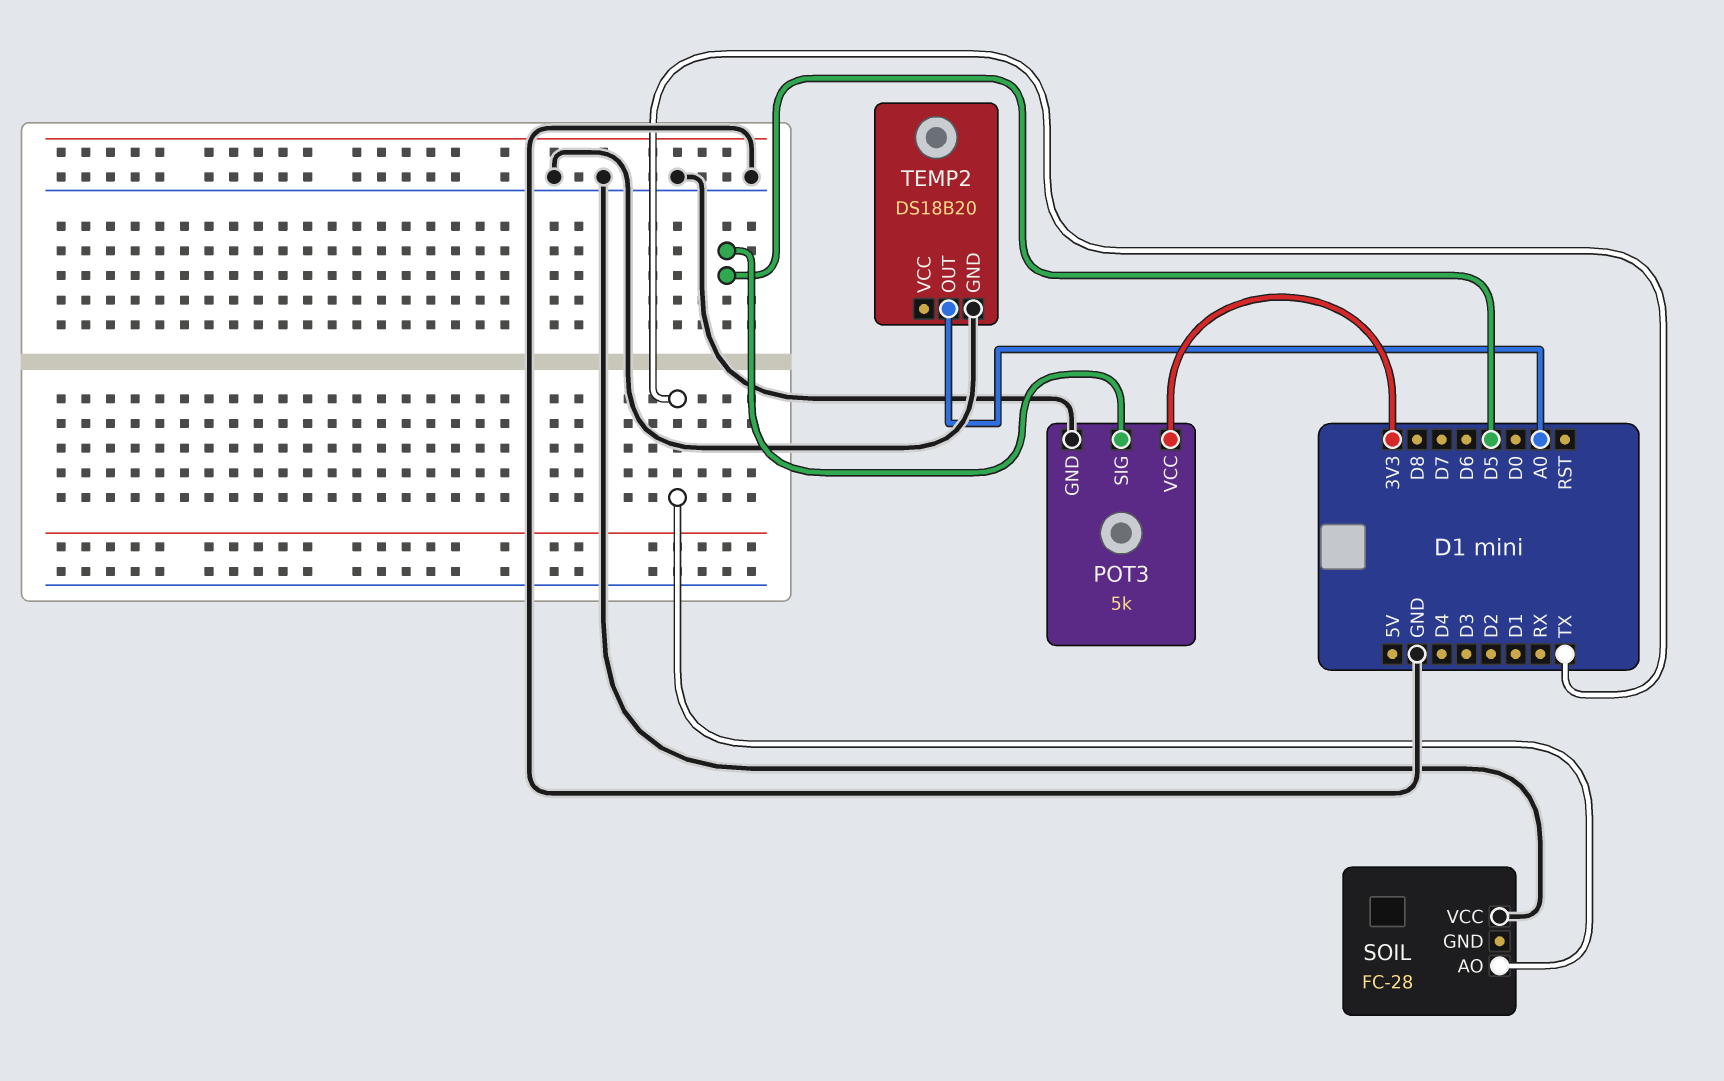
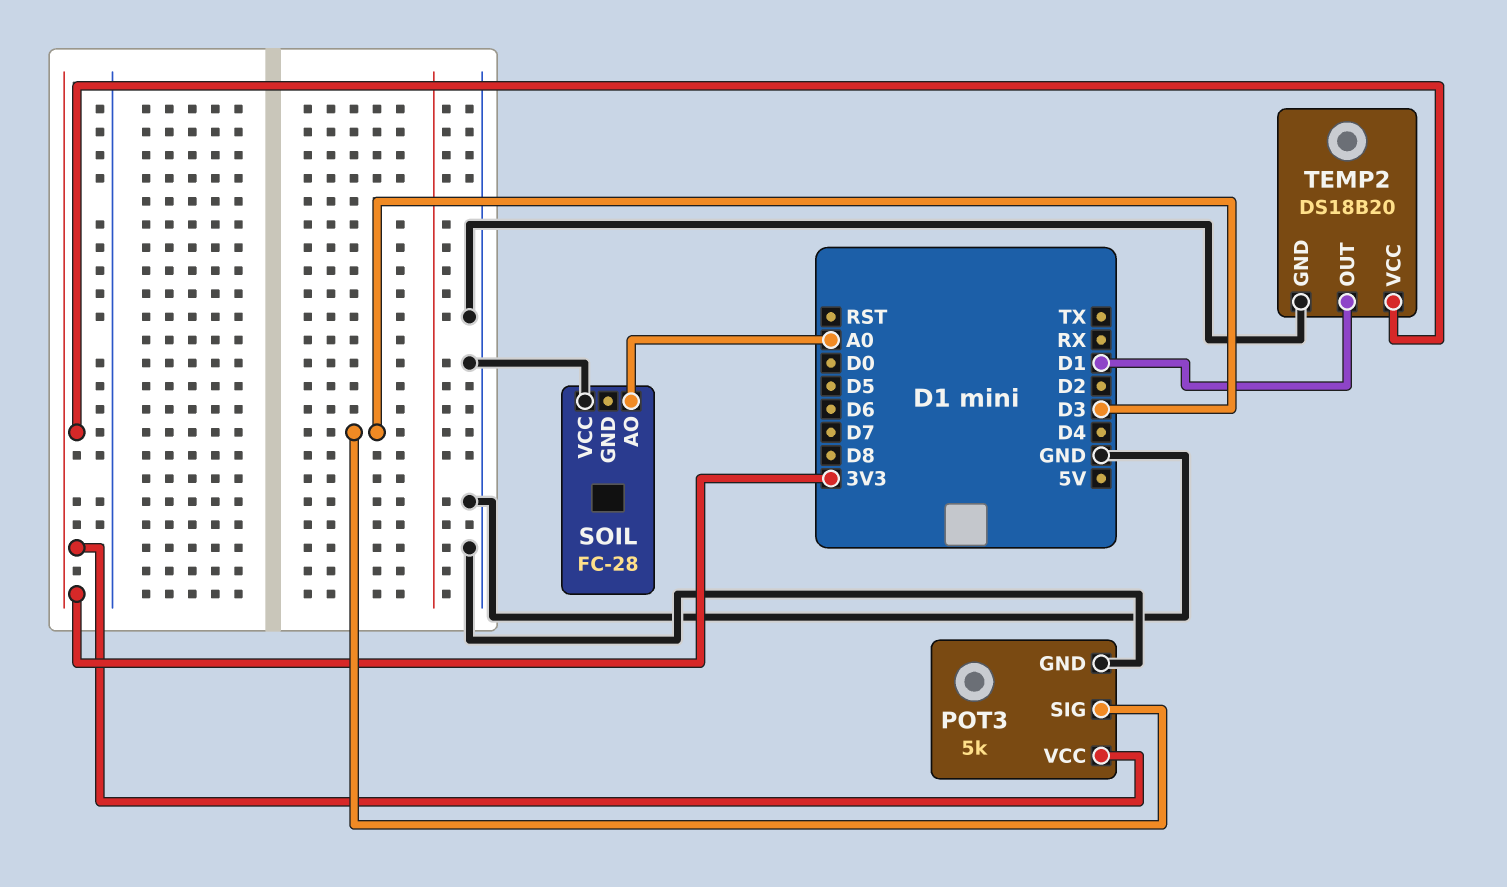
POT3 pin SIG: D5 -> D3
SOIL pin AO: TX -> A0
TEMP2 pin OUT: A0 -> D1
TEMP2 pin VCC: none -> 3V3

